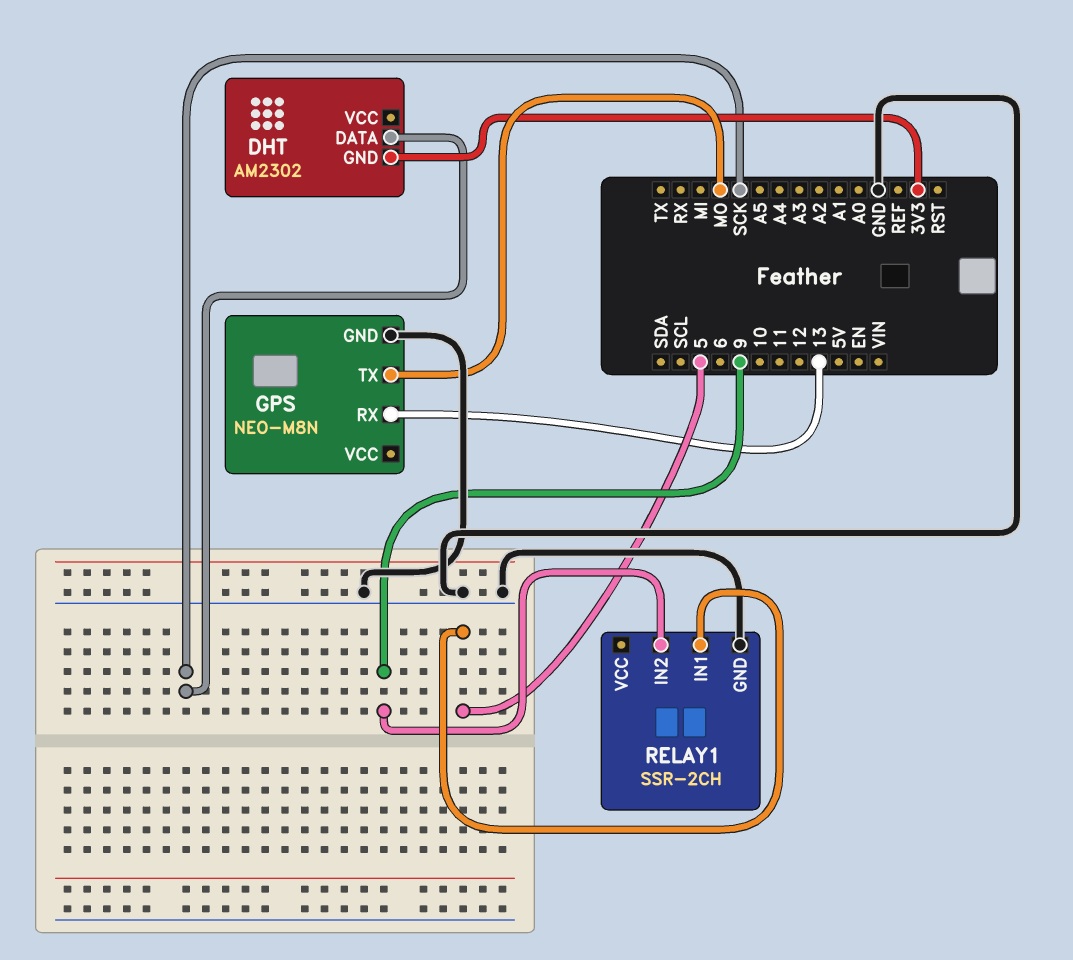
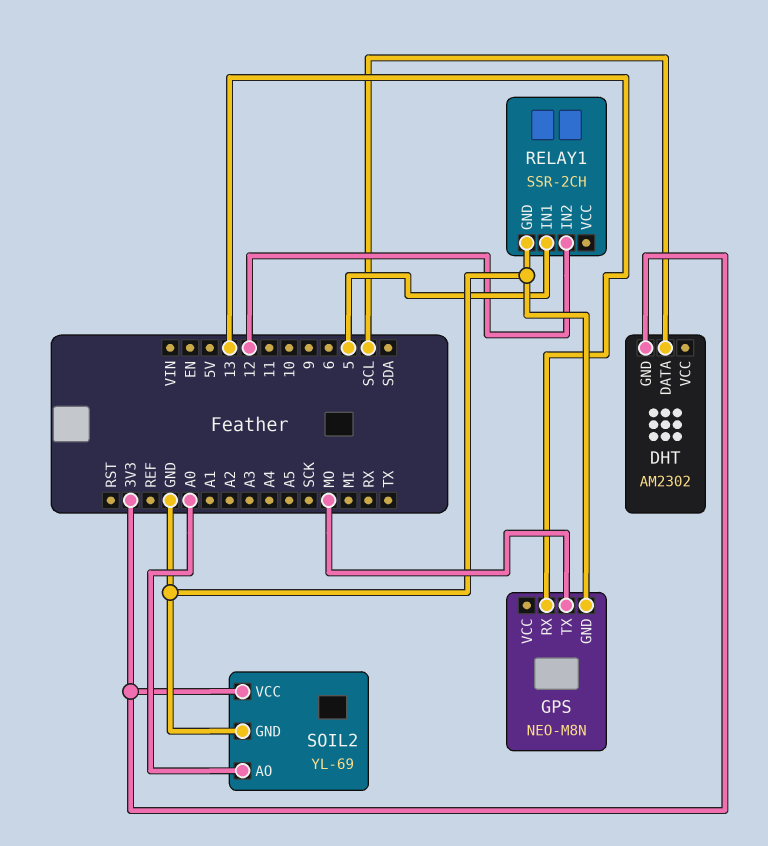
DHT pin DATA: SCK -> SCL
RELAY1 pin IN2: 9 -> 12
SOIL2: none -> YL-69
SOIL2 pin AO: none -> A0
SOIL2 pin GND: none -> GND
SOIL2 pin VCC: none -> 3V3

